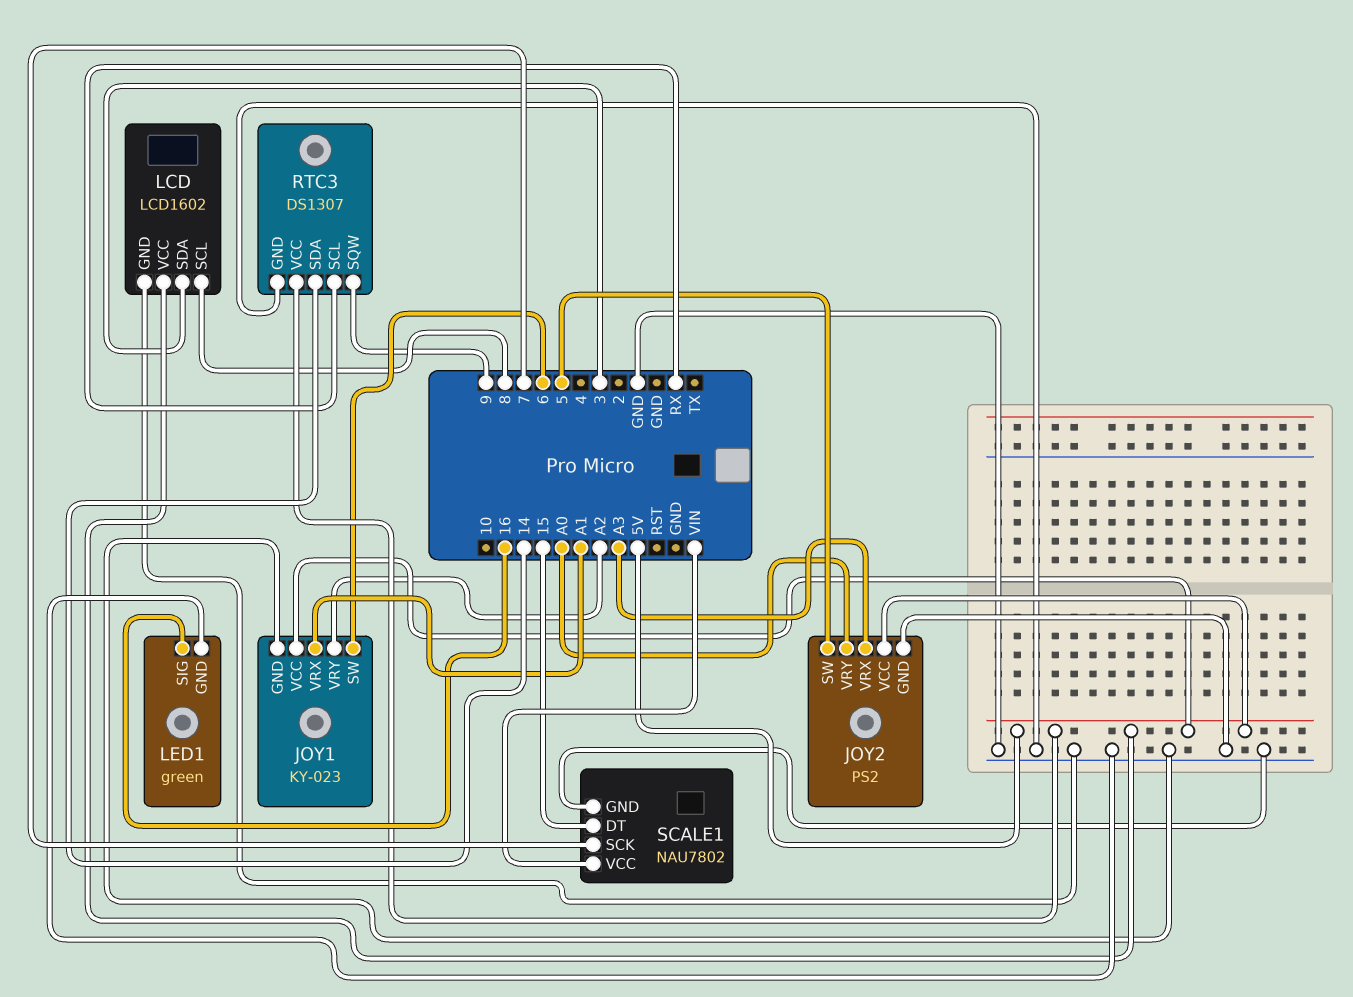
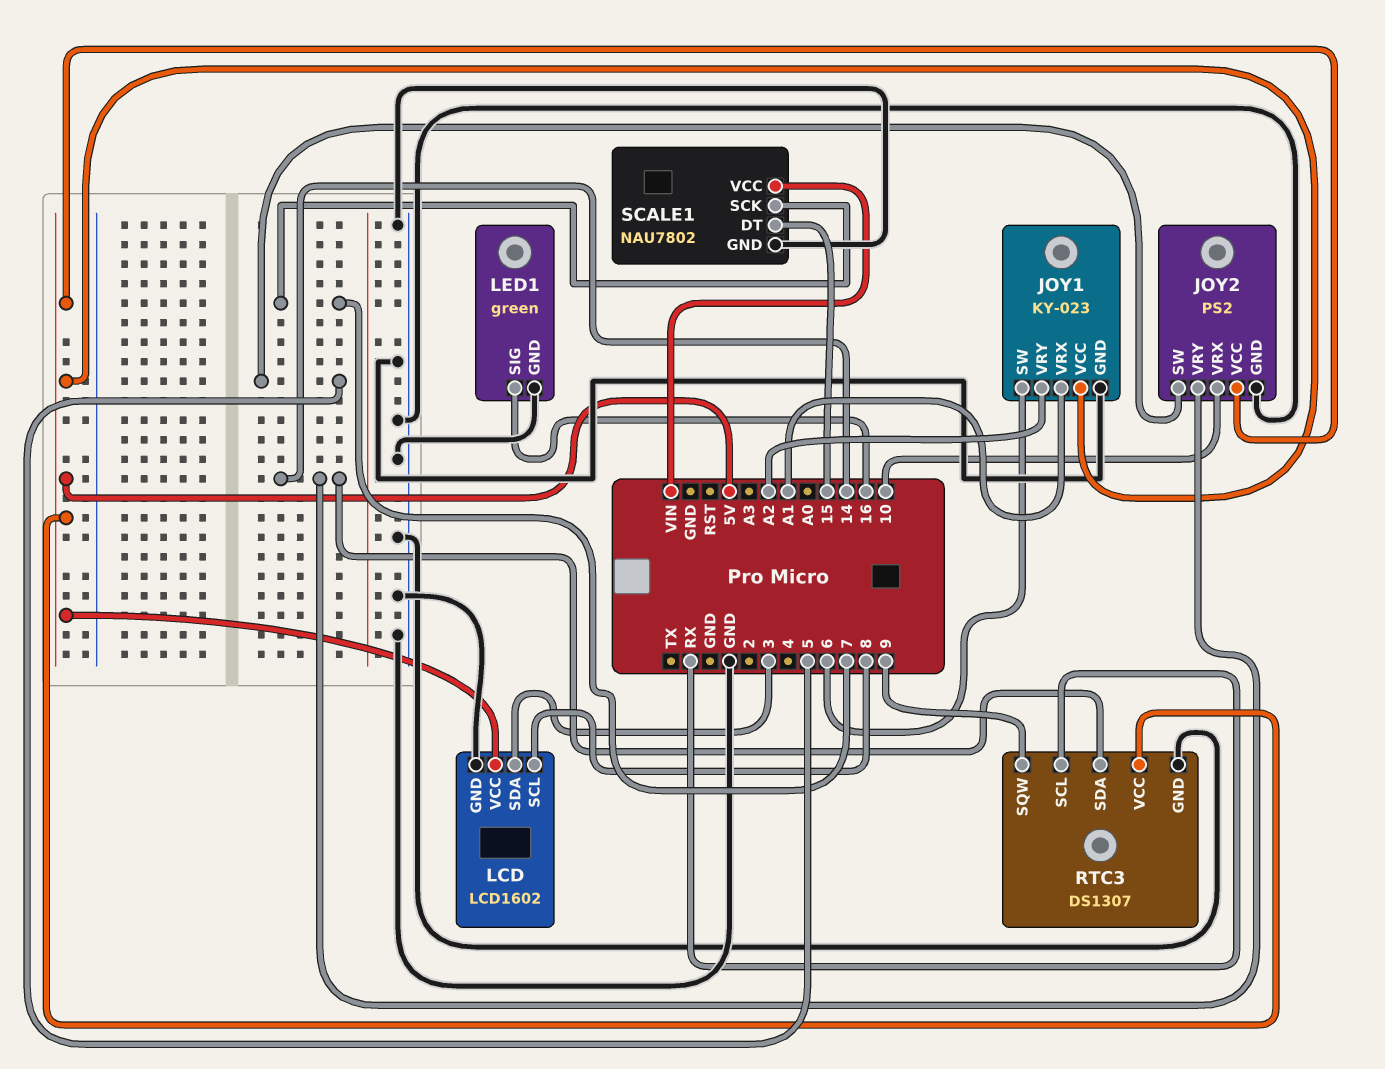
JOY2 pin VRX: A3 -> 10
JOY2 pin VRY: A0 -> 14

